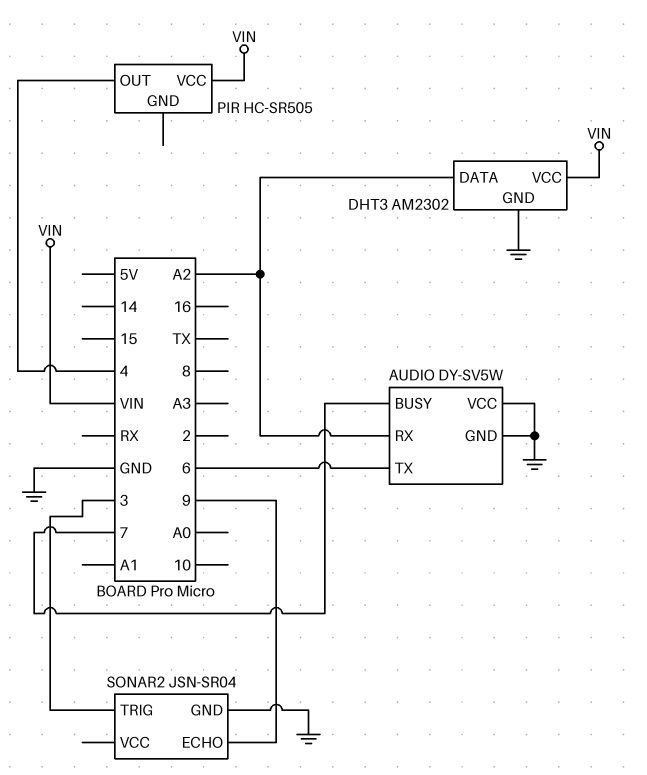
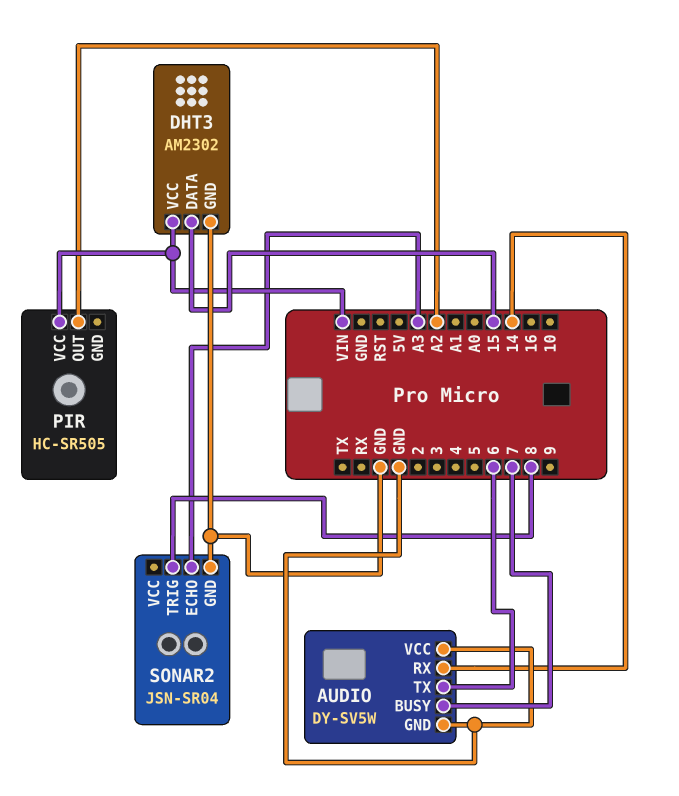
AUDIO pin RX: A2 -> 14
DHT3 pin DATA: A2 -> 15
PIR pin OUT: 4 -> A2
SONAR2 pin ECHO: 9 -> A3
SONAR2 pin TRIG: 3 -> 8

